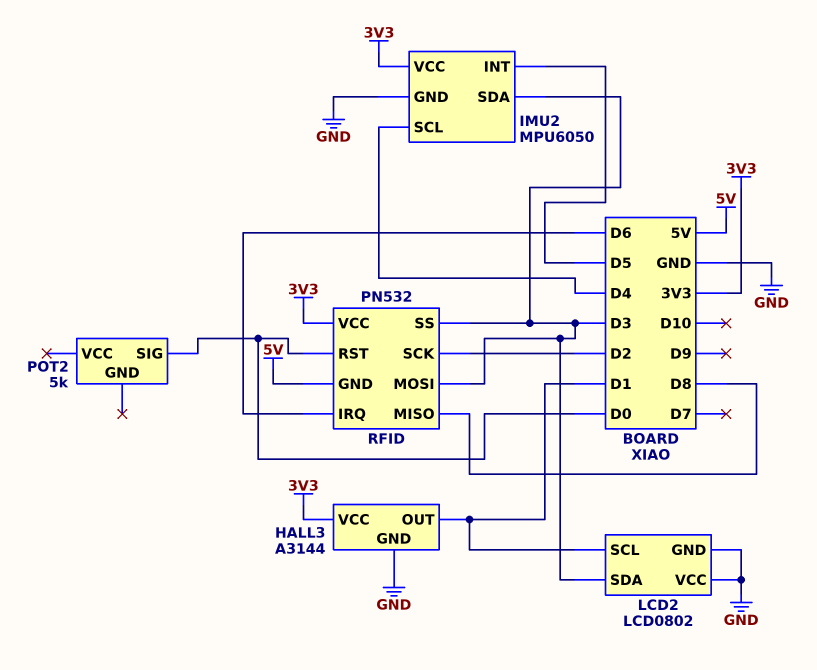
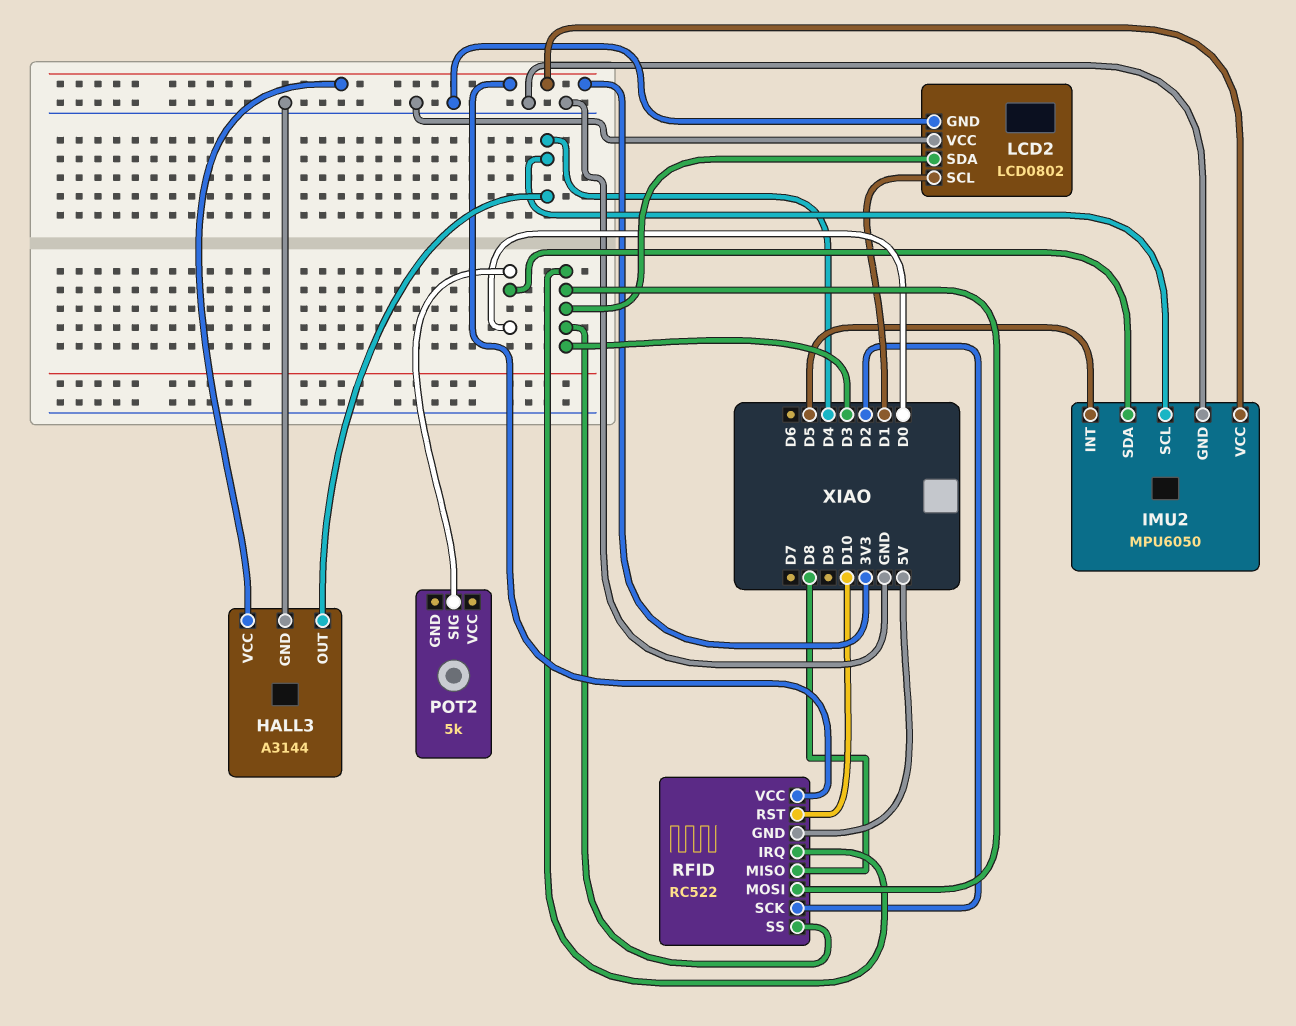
HALL3 pin OUT: D1 -> D4
IMU2 pin SDA: D3 -> D0
RFID: PN532 -> RC522
RFID pin IRQ: D6 -> D3
RFID pin RST: D0 -> D10

